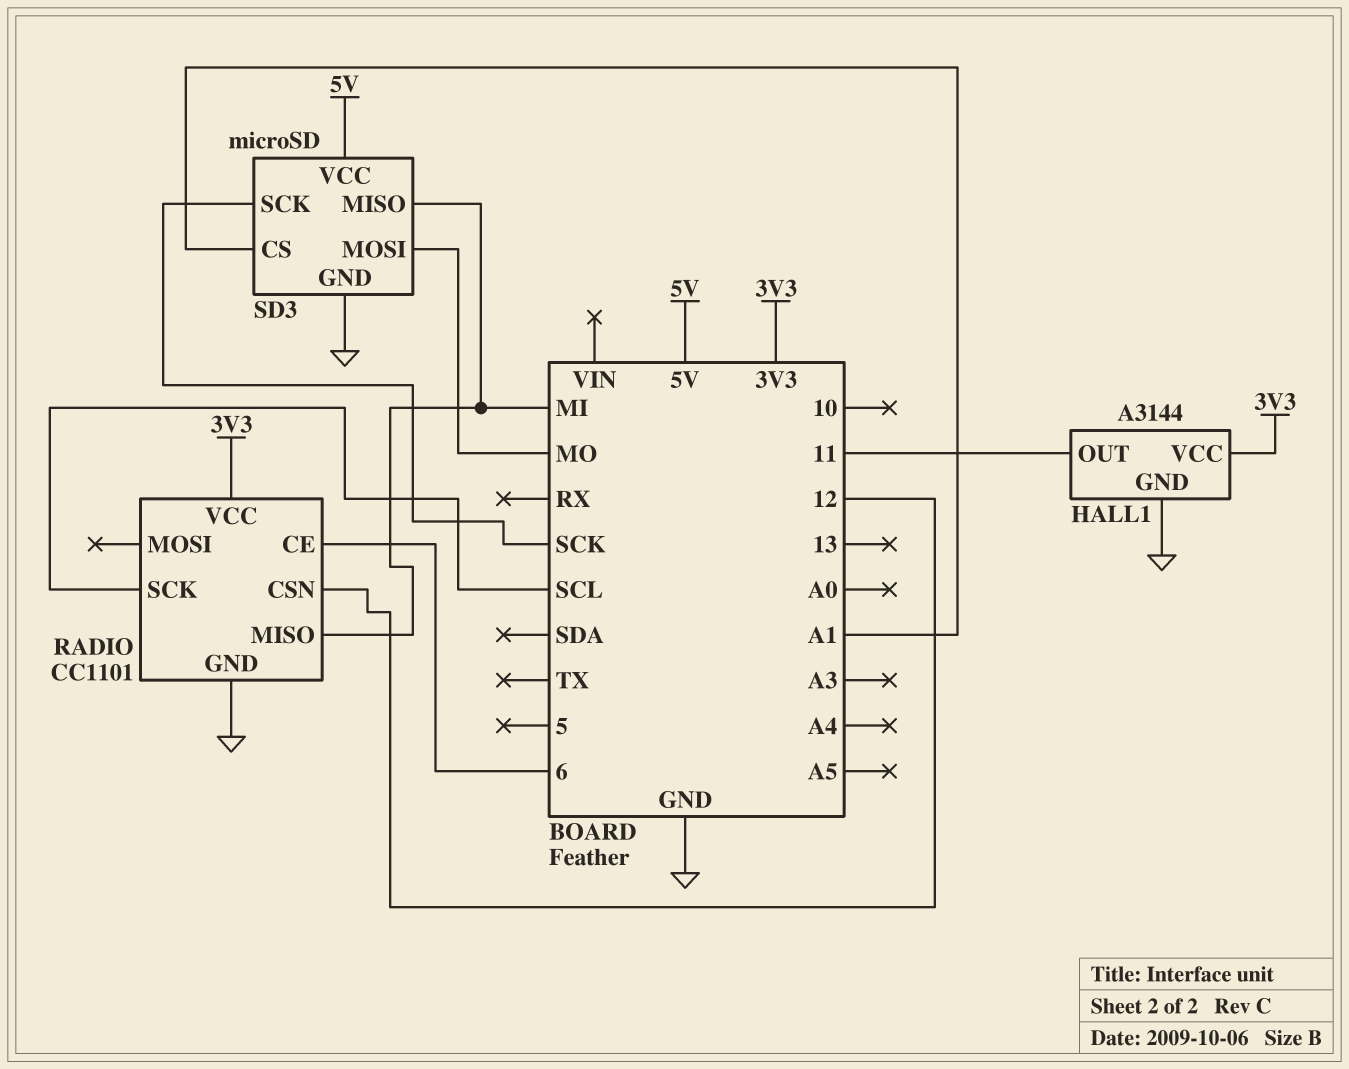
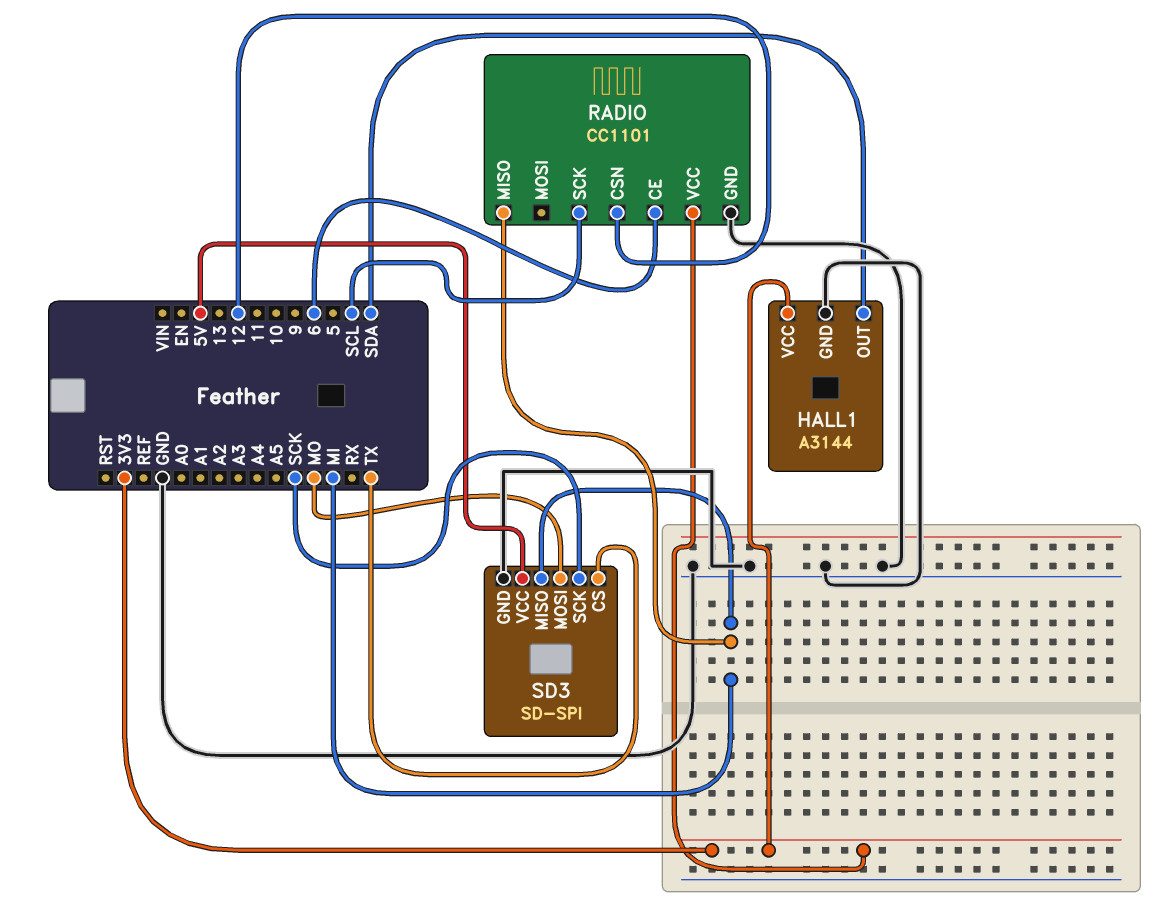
HALL1 pin OUT: 11 -> SDA
SD3: microSD -> SD-SPI
SD3 pin CS: A1 -> TX

